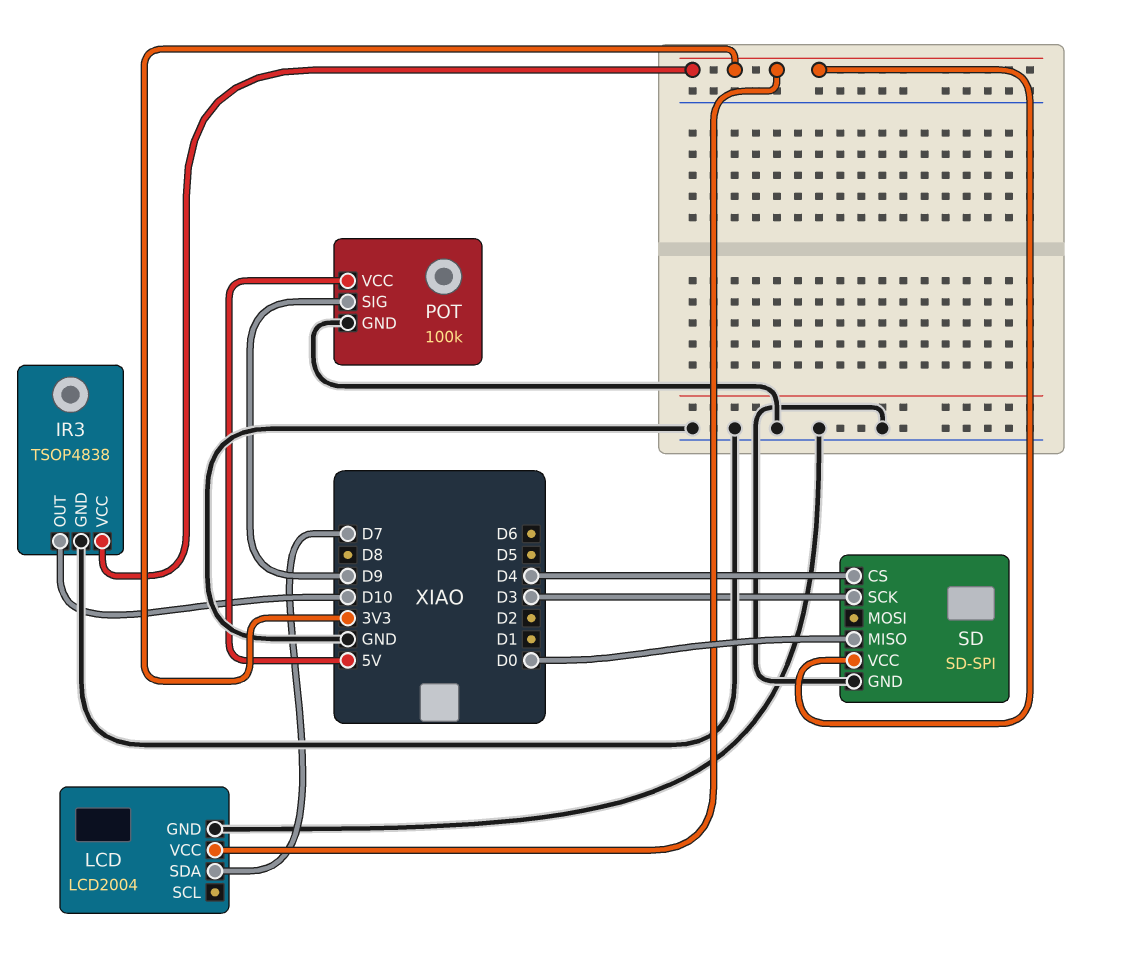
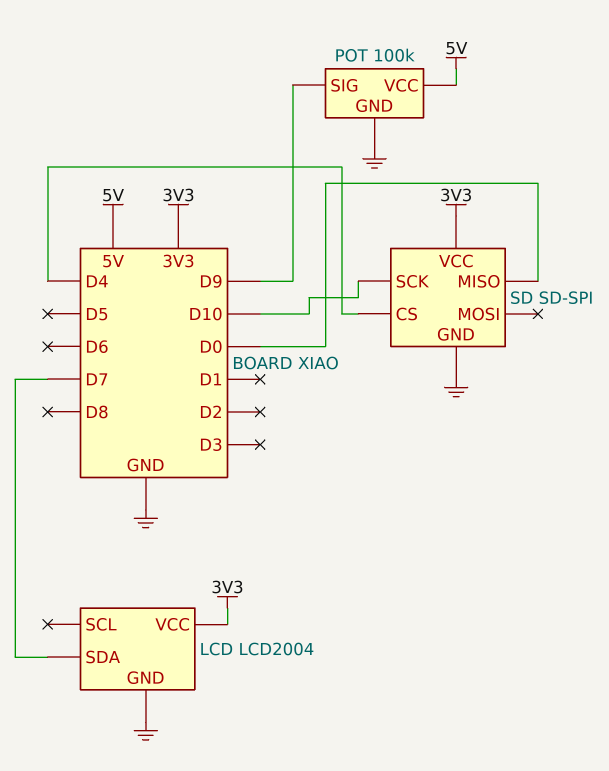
IR3: TSOP4838 -> none
IR3 pin GND: GND -> none
IR3 pin OUT: D10 -> none
IR3 pin VCC: 3V3 -> none
SD pin SCK: D3 -> D10

